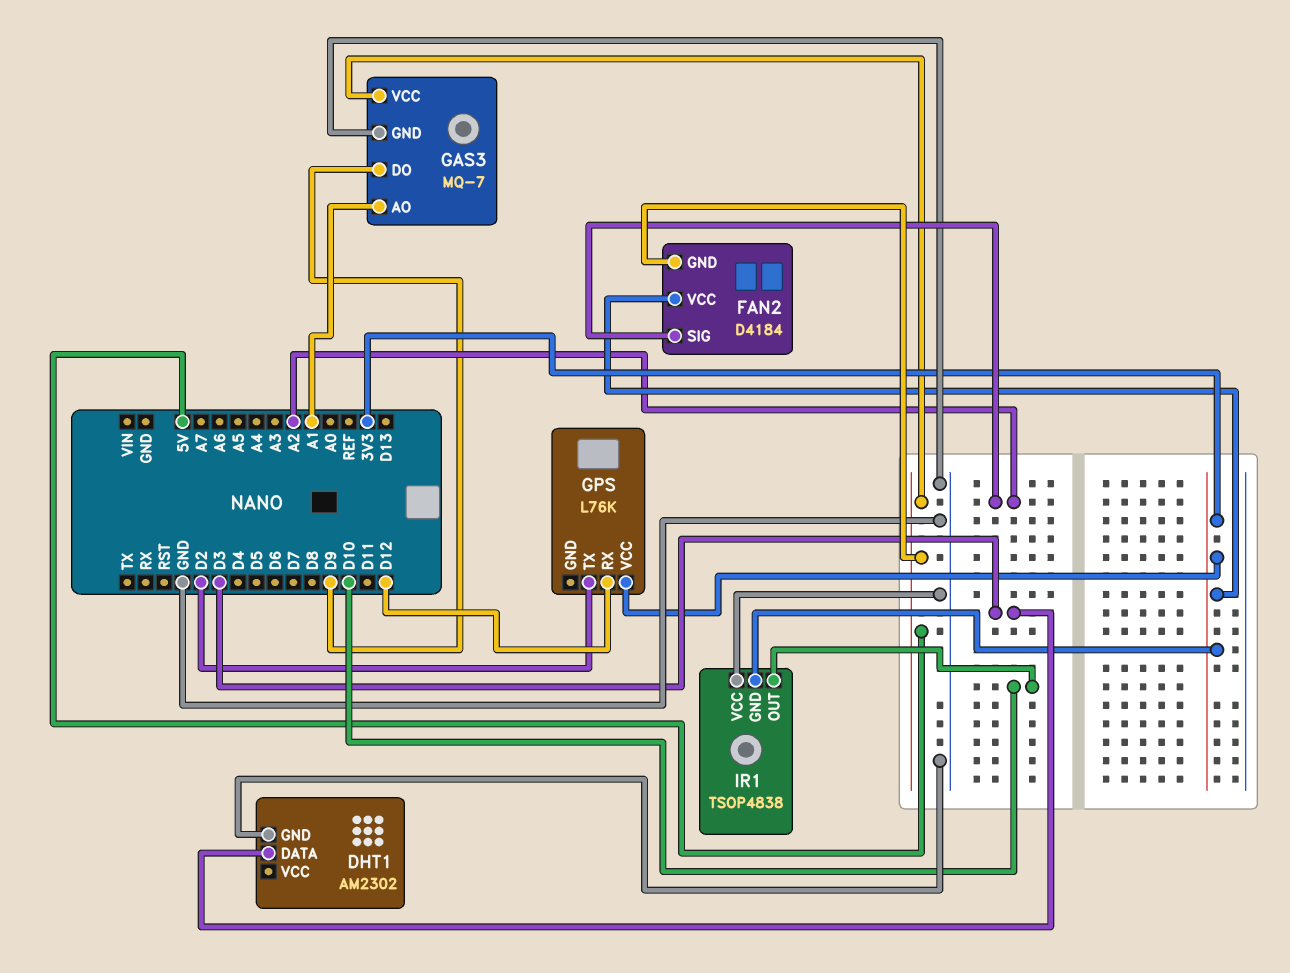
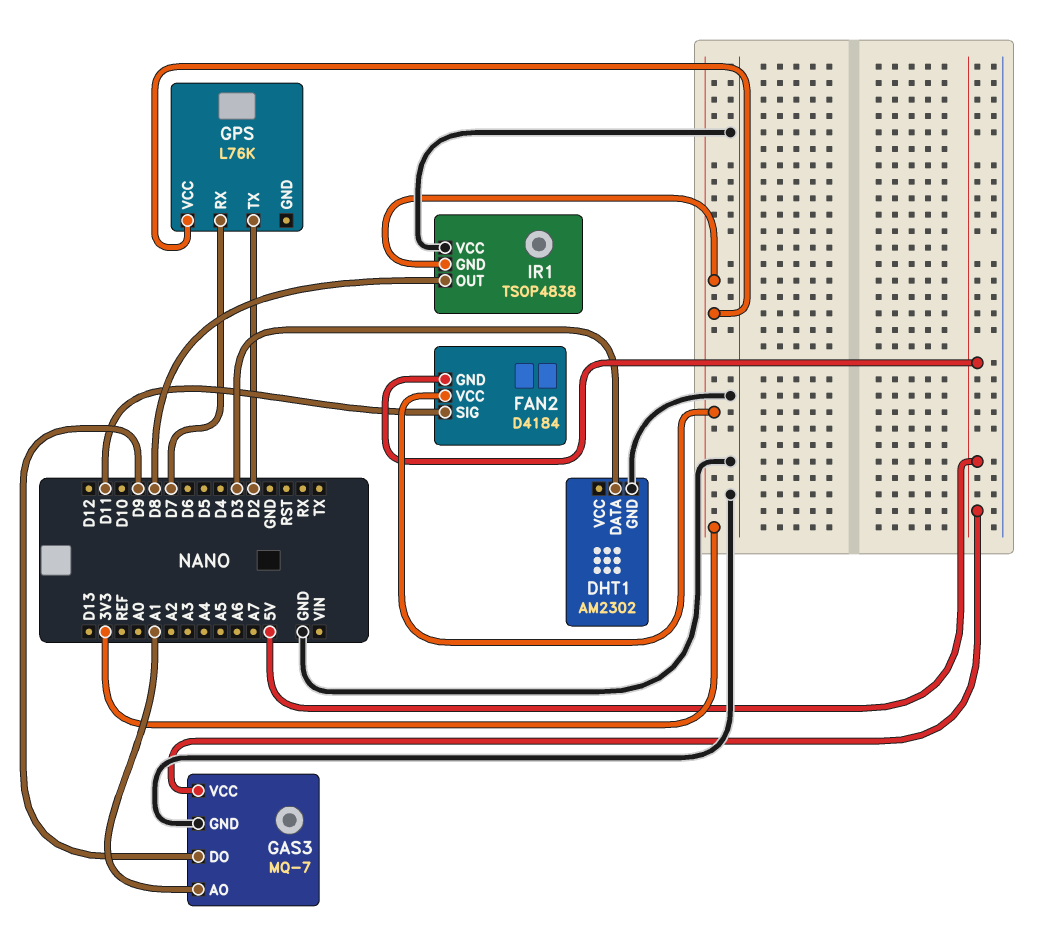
FAN2 pin SIG: A2 -> D11
GPS pin RX: D12 -> D7
IR1 pin OUT: D10 -> D8

